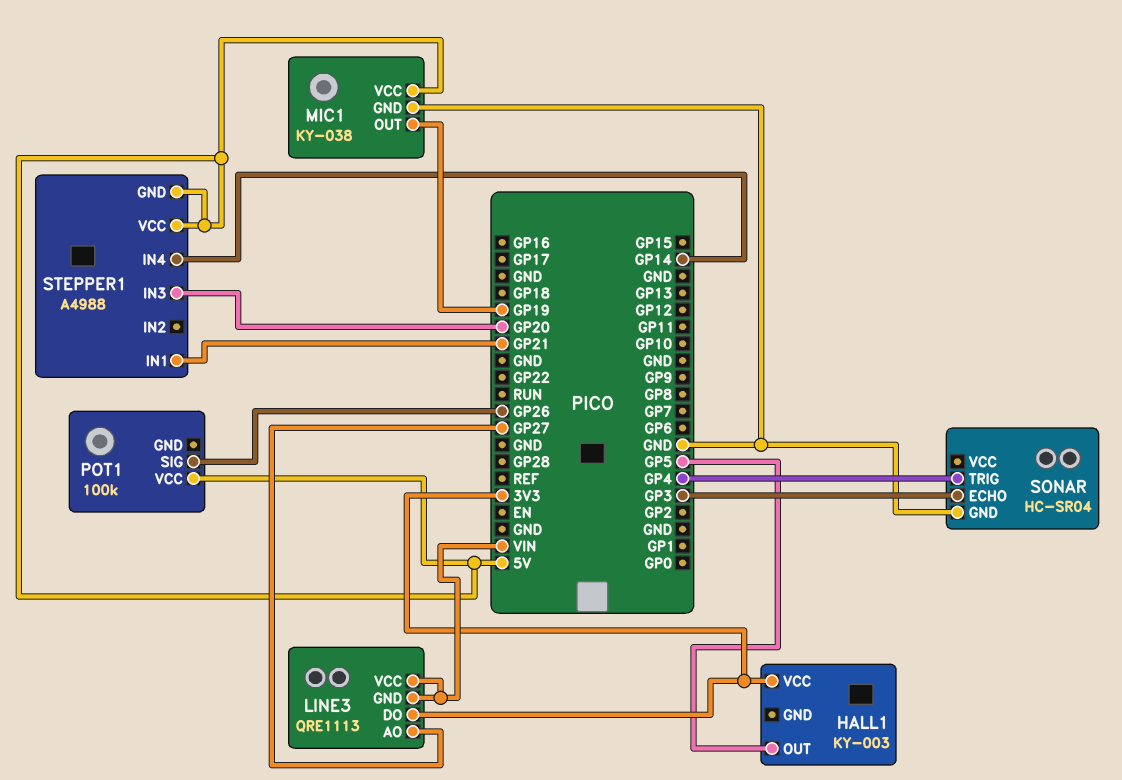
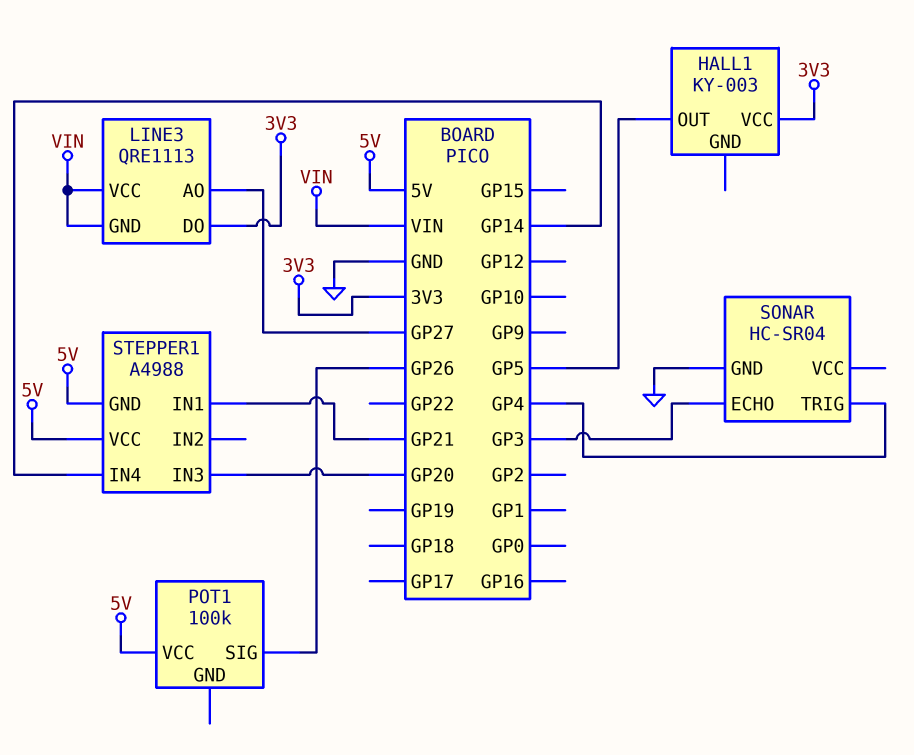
MIC1: KY-038 -> none
MIC1 pin GND: GND -> none
MIC1 pin OUT: GP19 -> none
MIC1 pin VCC: 5V -> none

